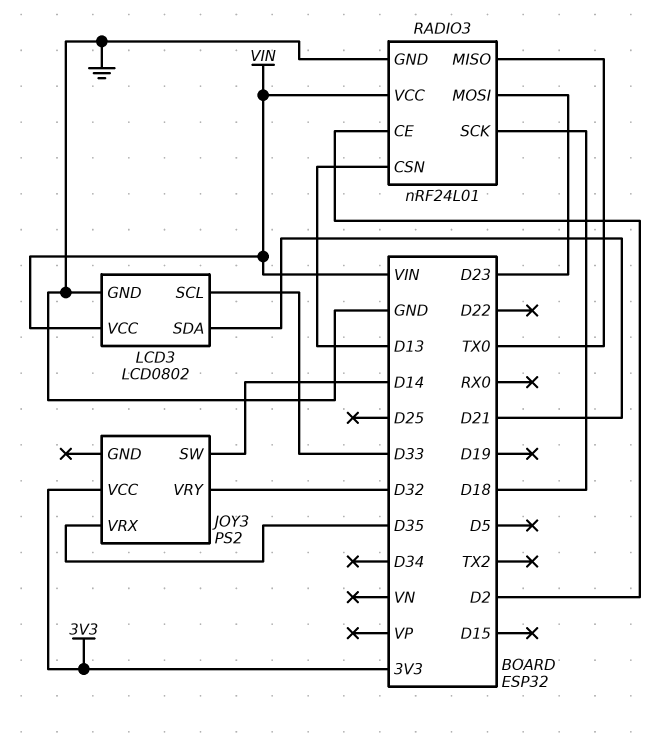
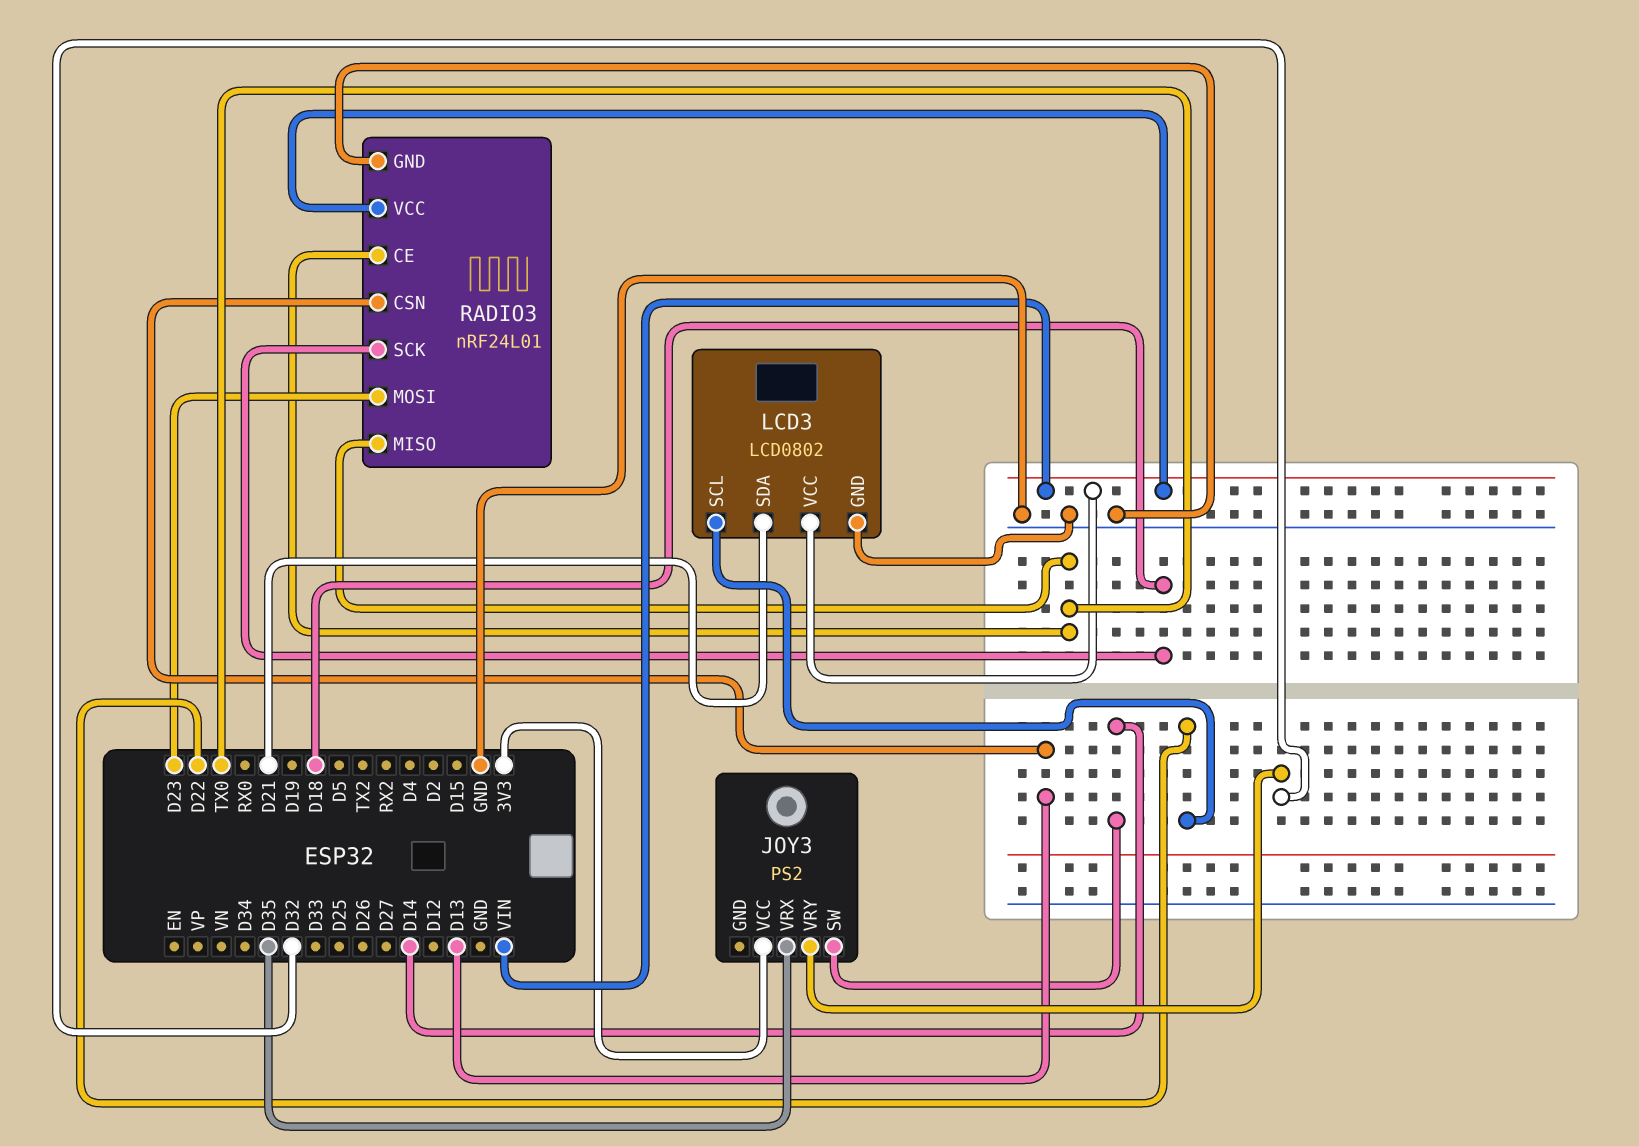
LCD3 pin SCL: D33 -> D22
RADIO3 pin CE: D2 -> TX0

